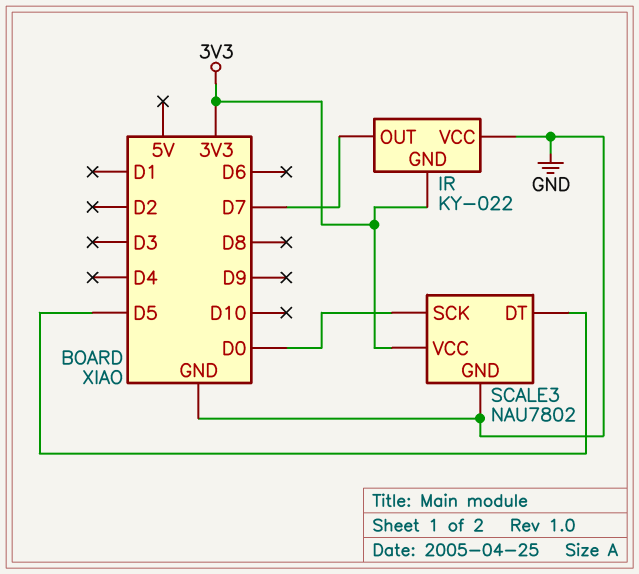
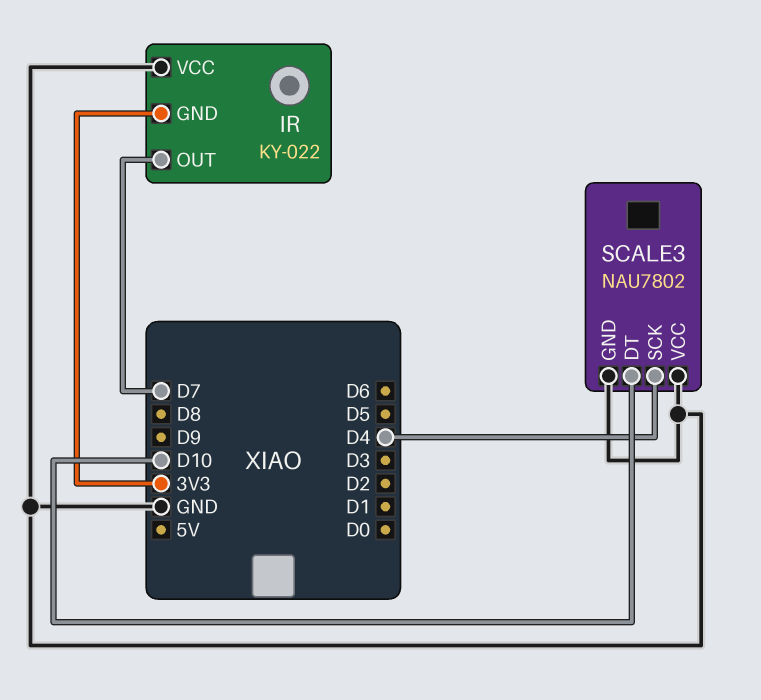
SCALE3 pin DT: D5 -> D10
SCALE3 pin SCK: D0 -> D4
SCALE3 pin VCC: 3V3 -> GND

